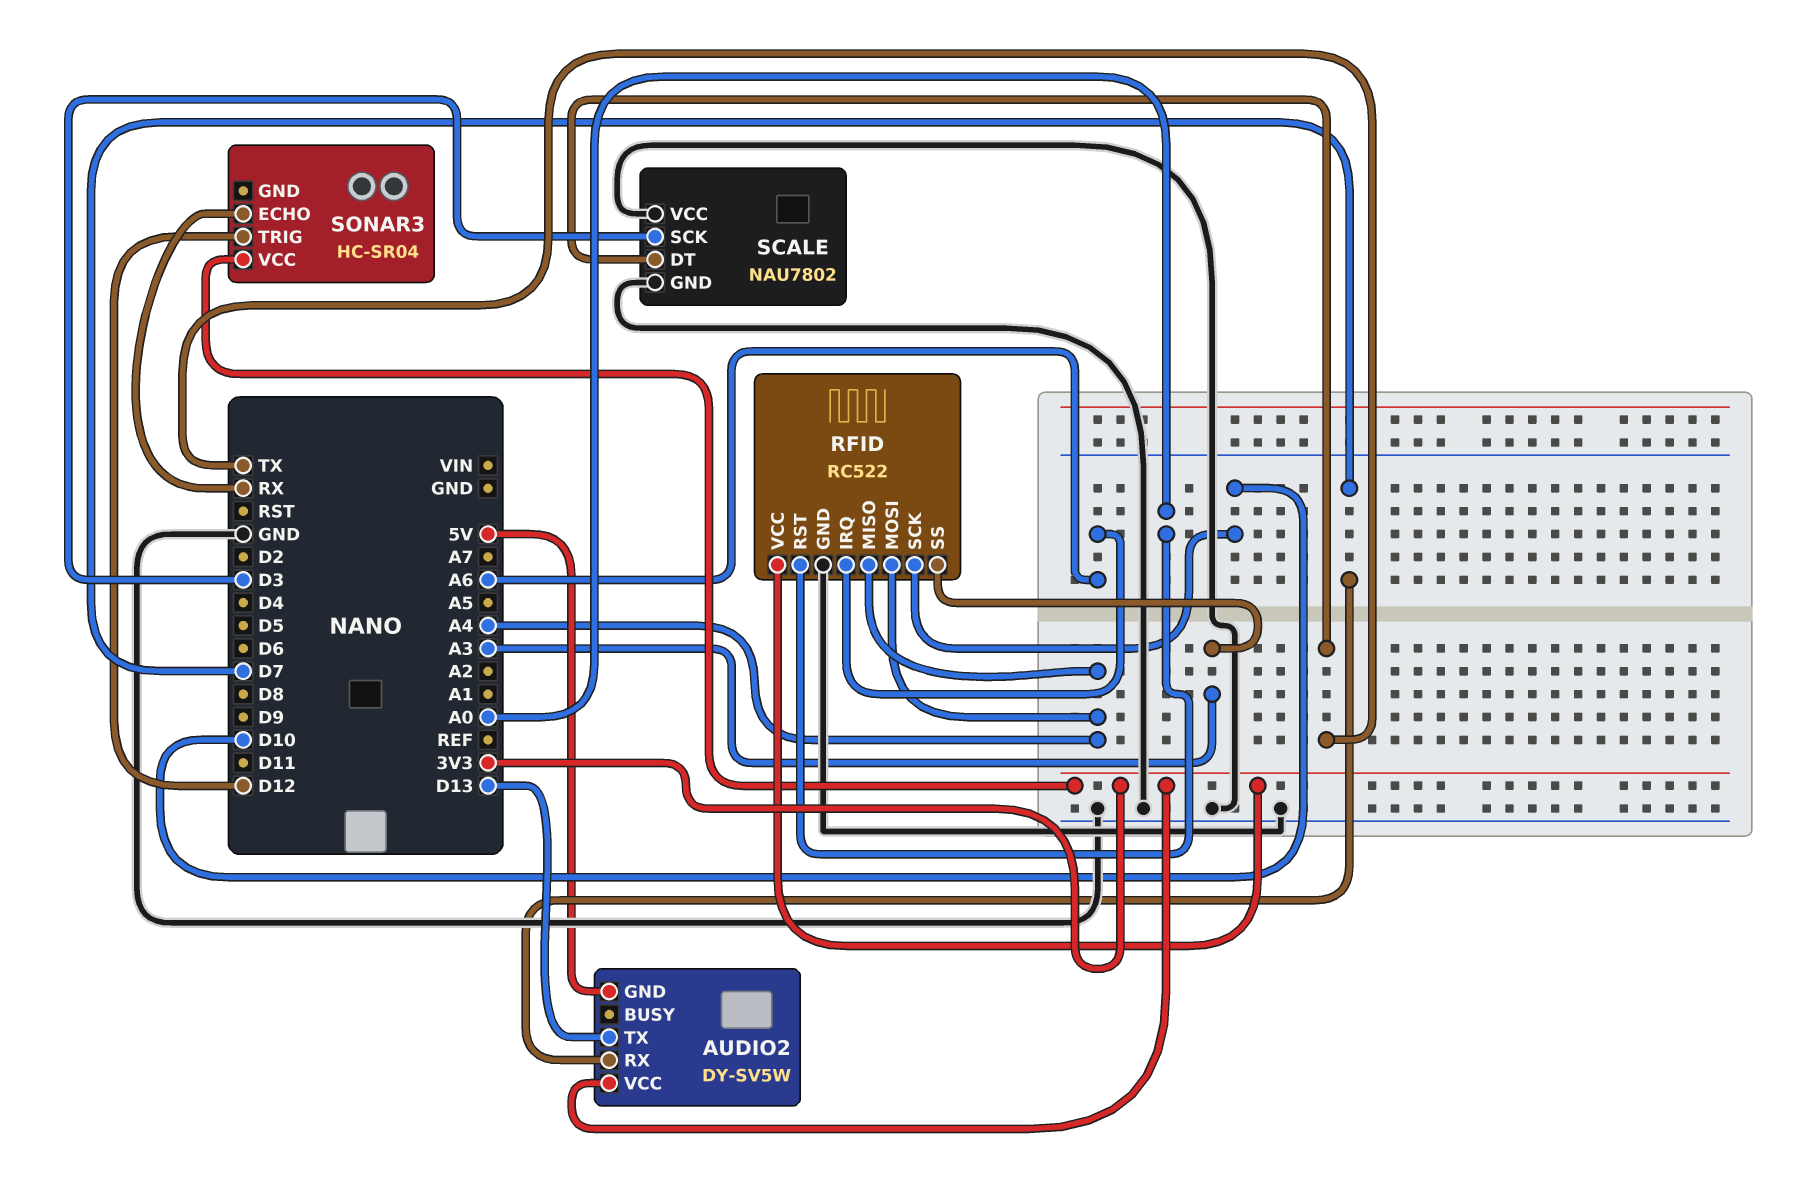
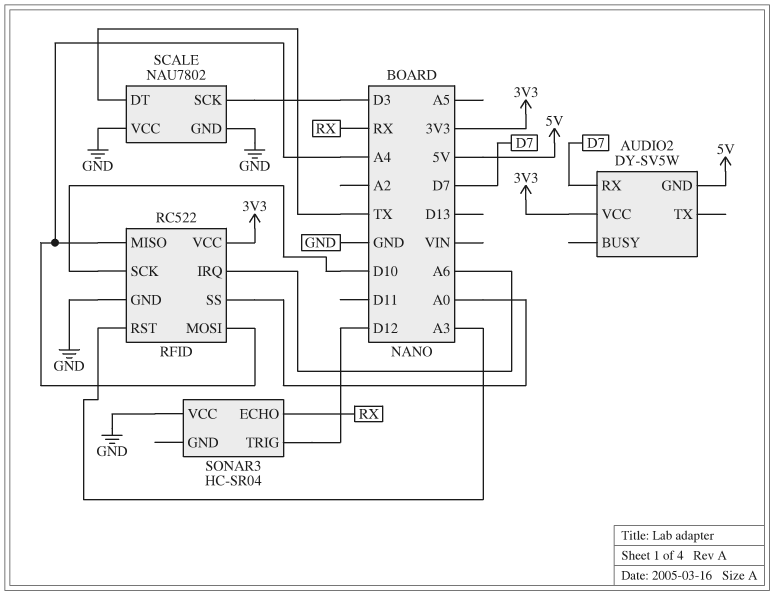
AUDIO2 pin TX: D13 -> none
RFID pin RST: A0 -> A3
RFID pin SS: A3 -> A0
SONAR3 pin VCC: 3V3 -> GND

